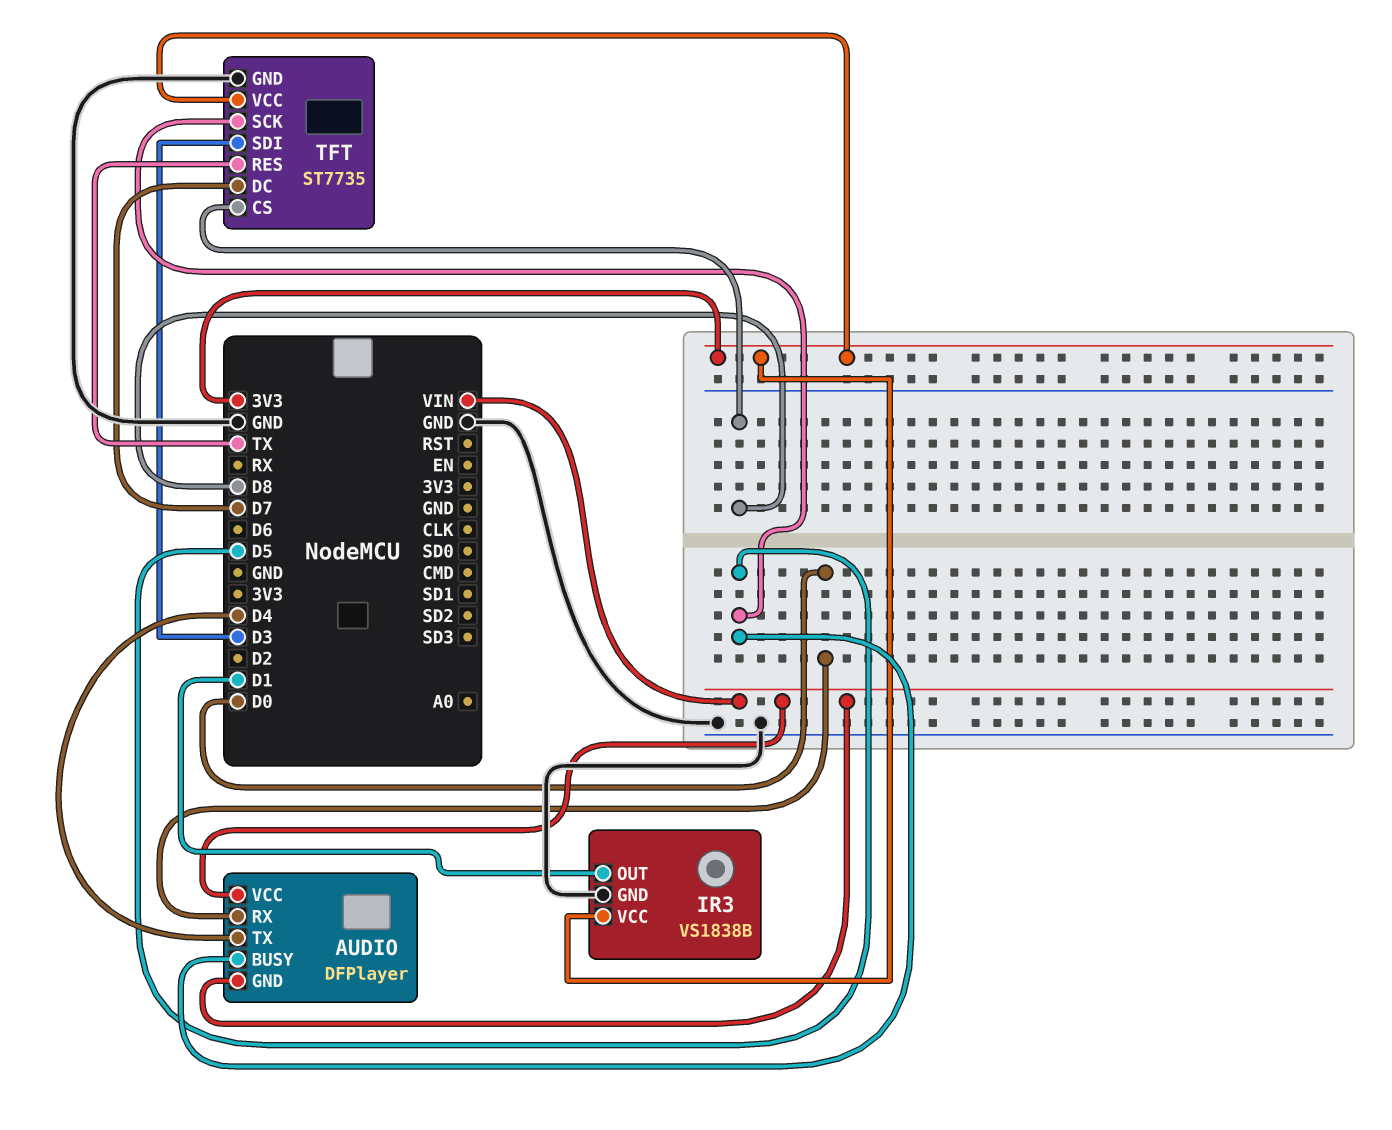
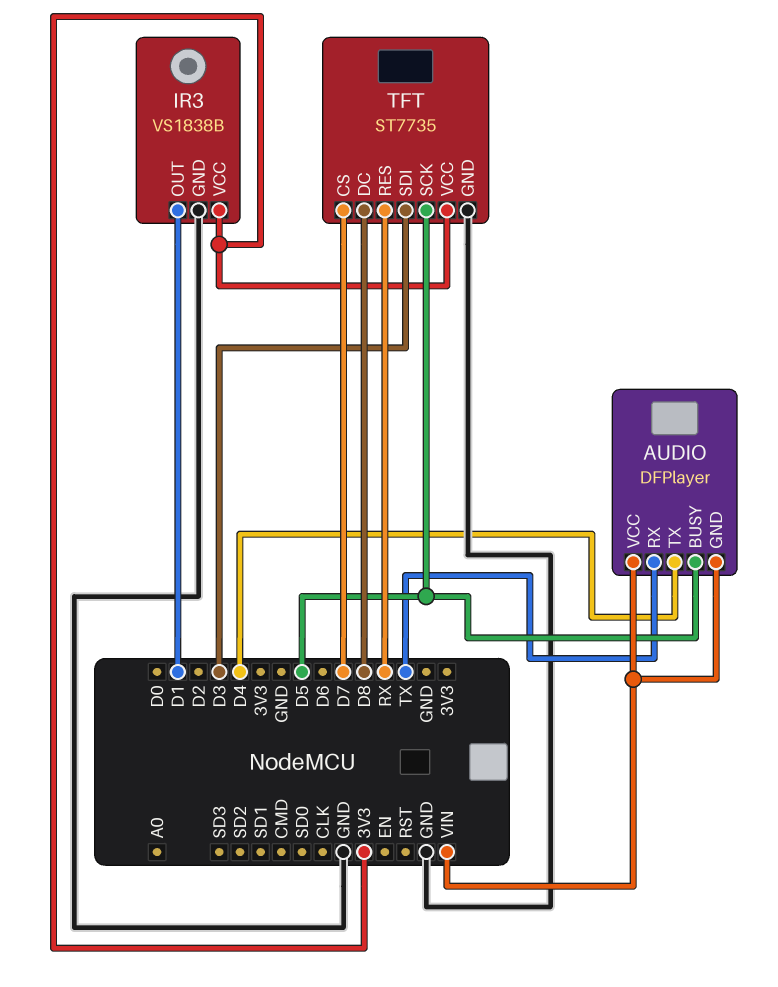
AUDIO pin RX: D0 -> TX
TFT pin CS: D8 -> D7
TFT pin DC: D7 -> D8
TFT pin RES: TX -> RX

